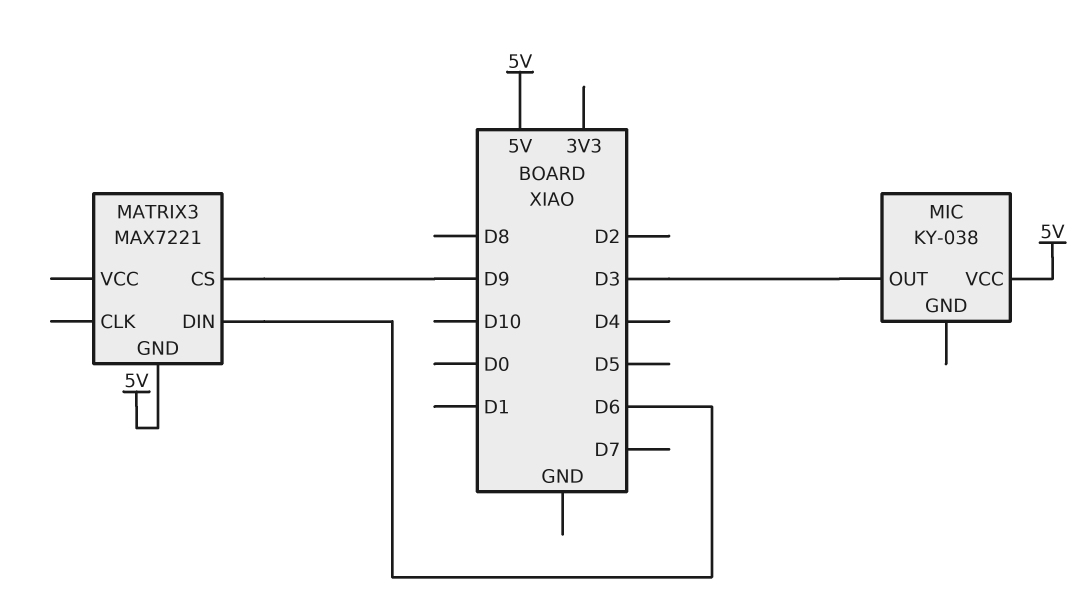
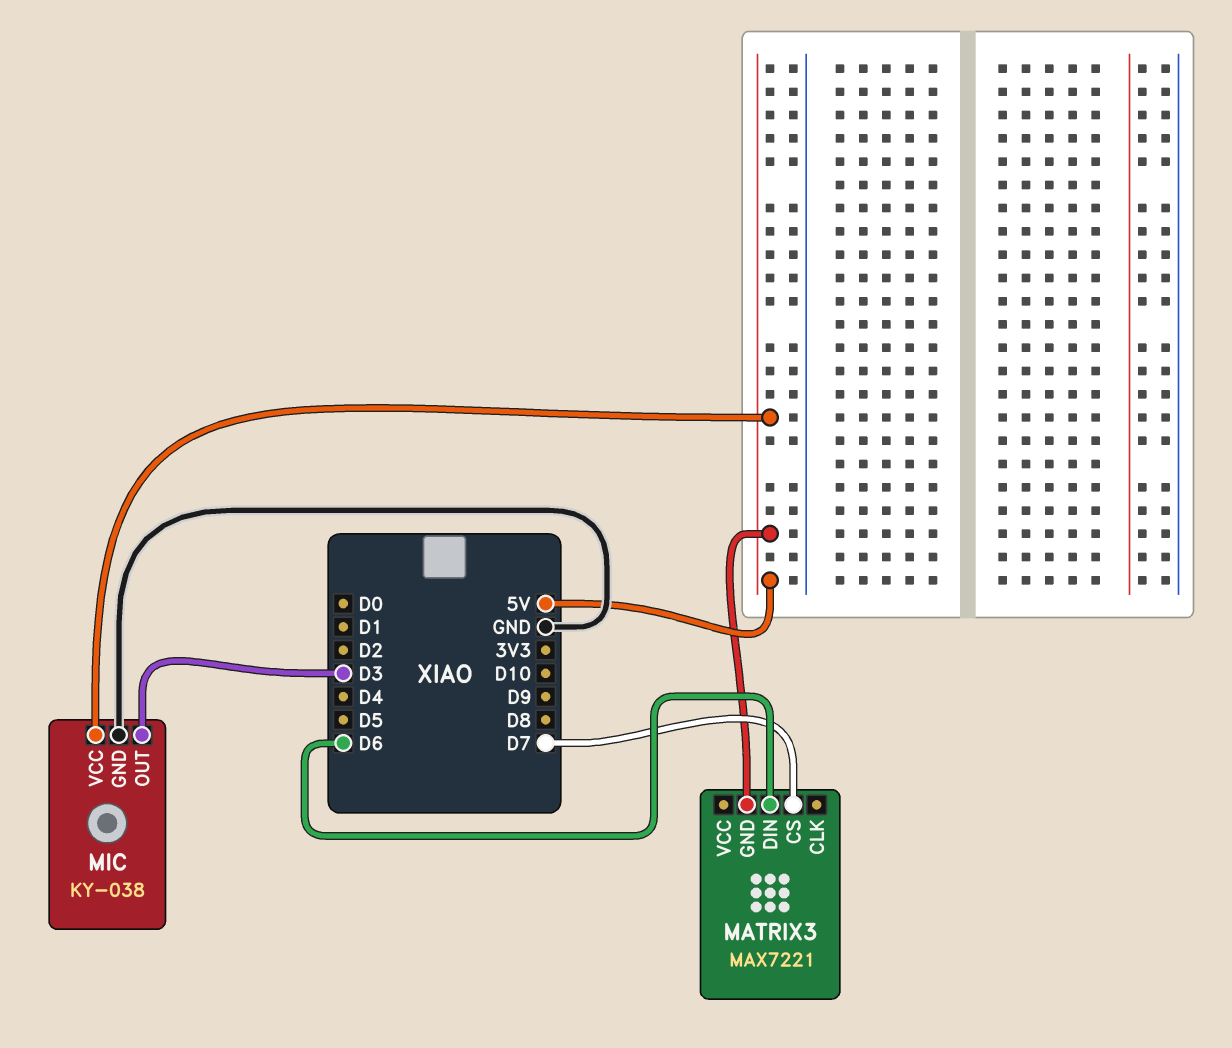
MATRIX3 pin CS: D9 -> D7
MIC pin GND: none -> GND

